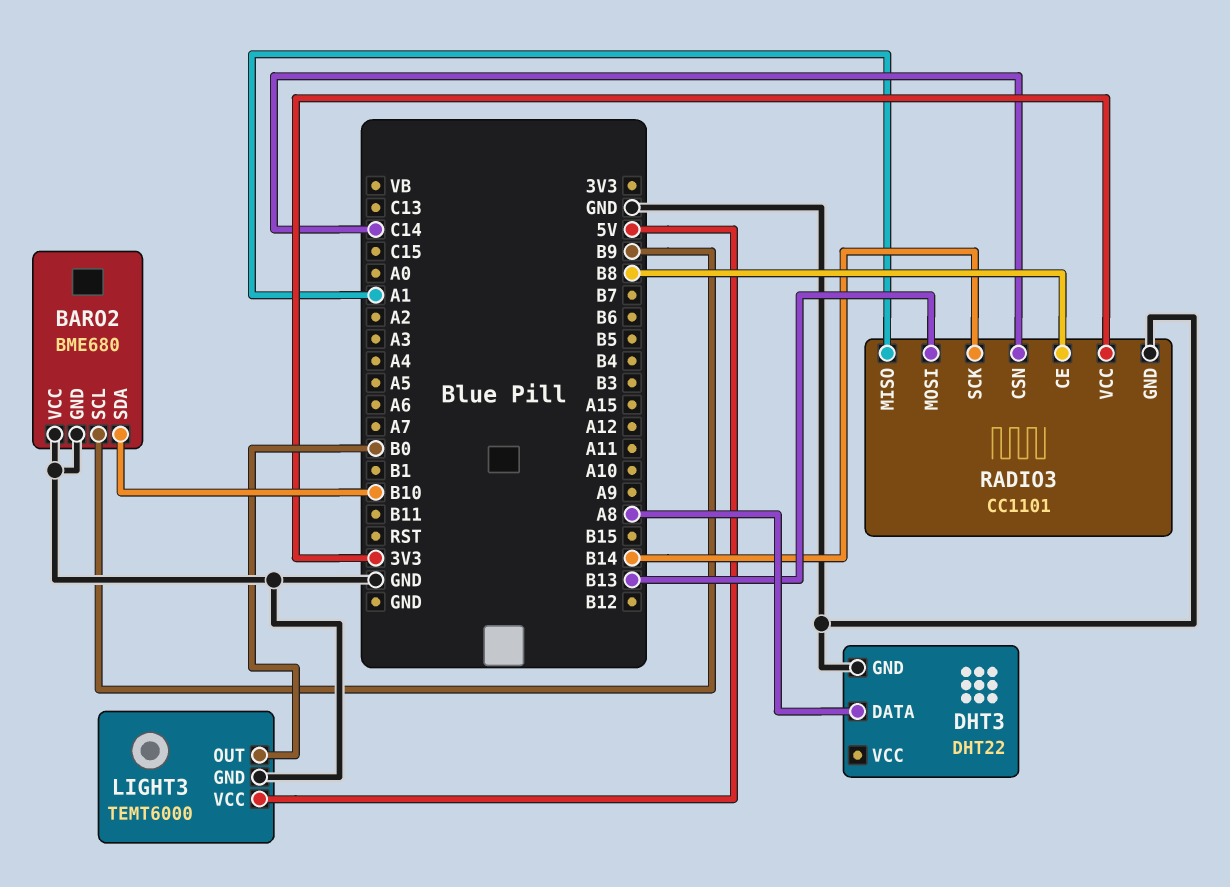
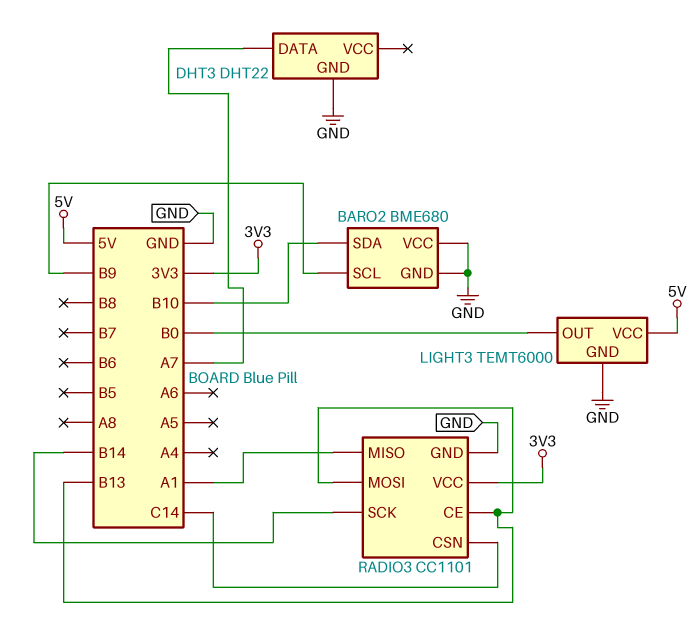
DHT3 pin DATA: A8 -> A7
RADIO3 pin CE: B8 -> B13

